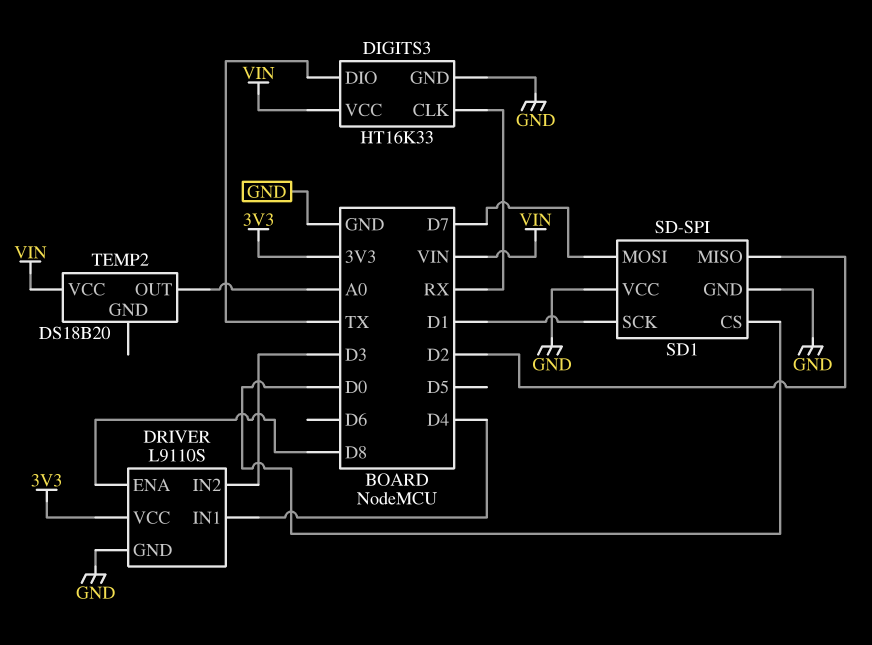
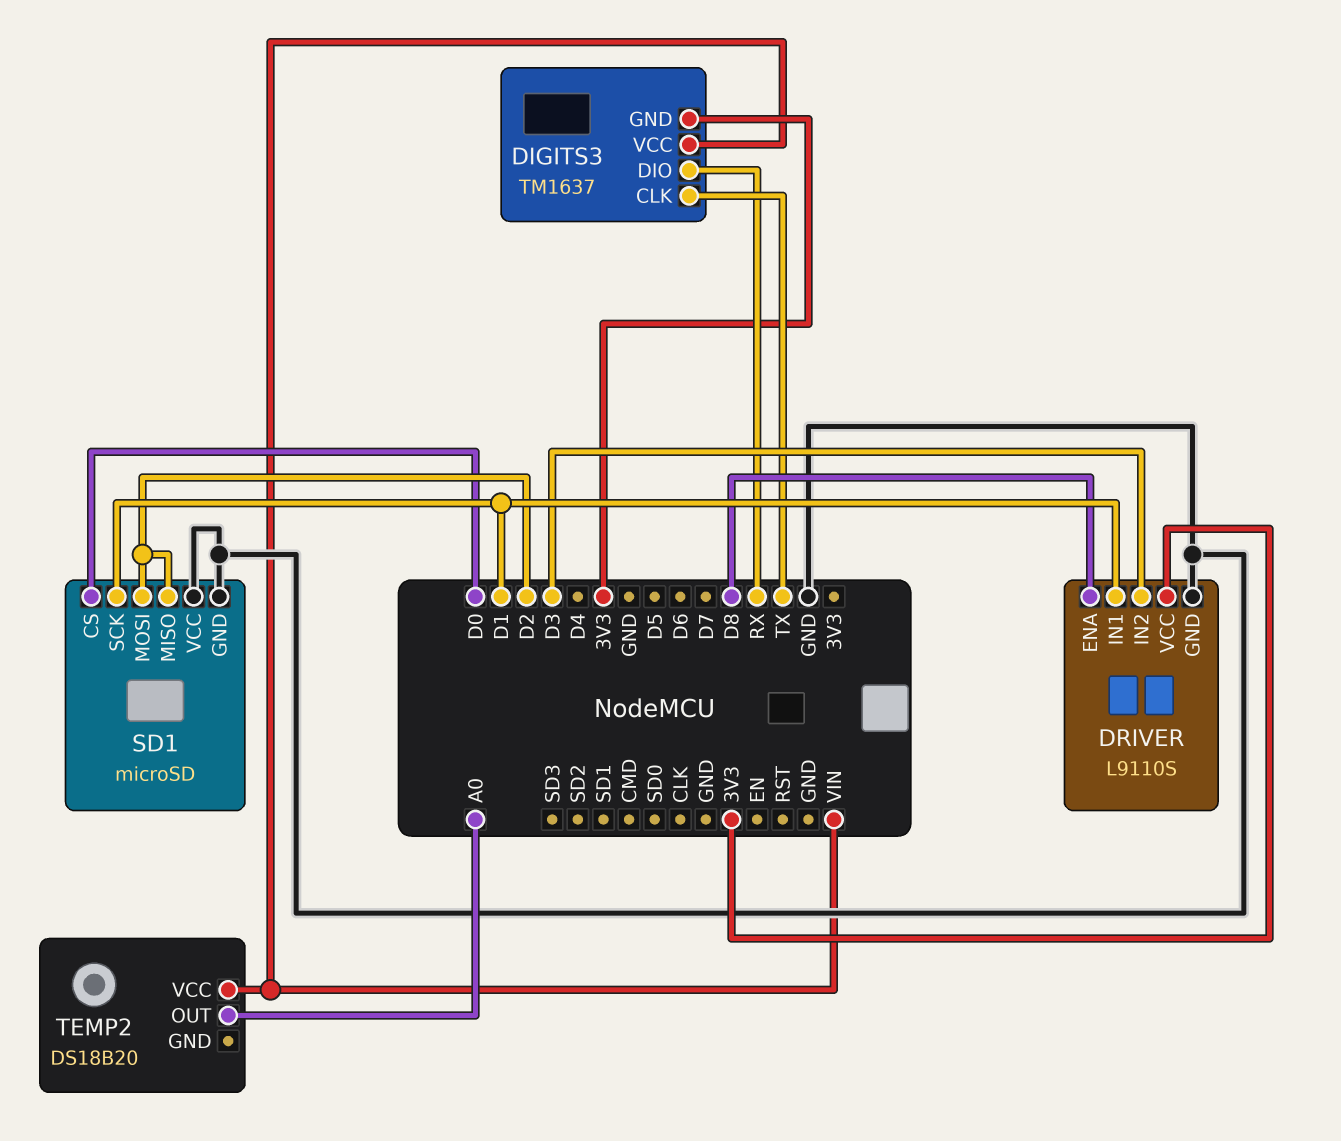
DIGITS3: HT16K33 -> TM1637
DIGITS3 pin CLK: RX -> TX
DIGITS3 pin DIO: TX -> RX
DIGITS3 pin GND: GND -> 3V3
DRIVER pin IN1: D4 -> D1
SD1: SD-SPI -> microSD
SD1 pin MOSI: D7 -> D2

